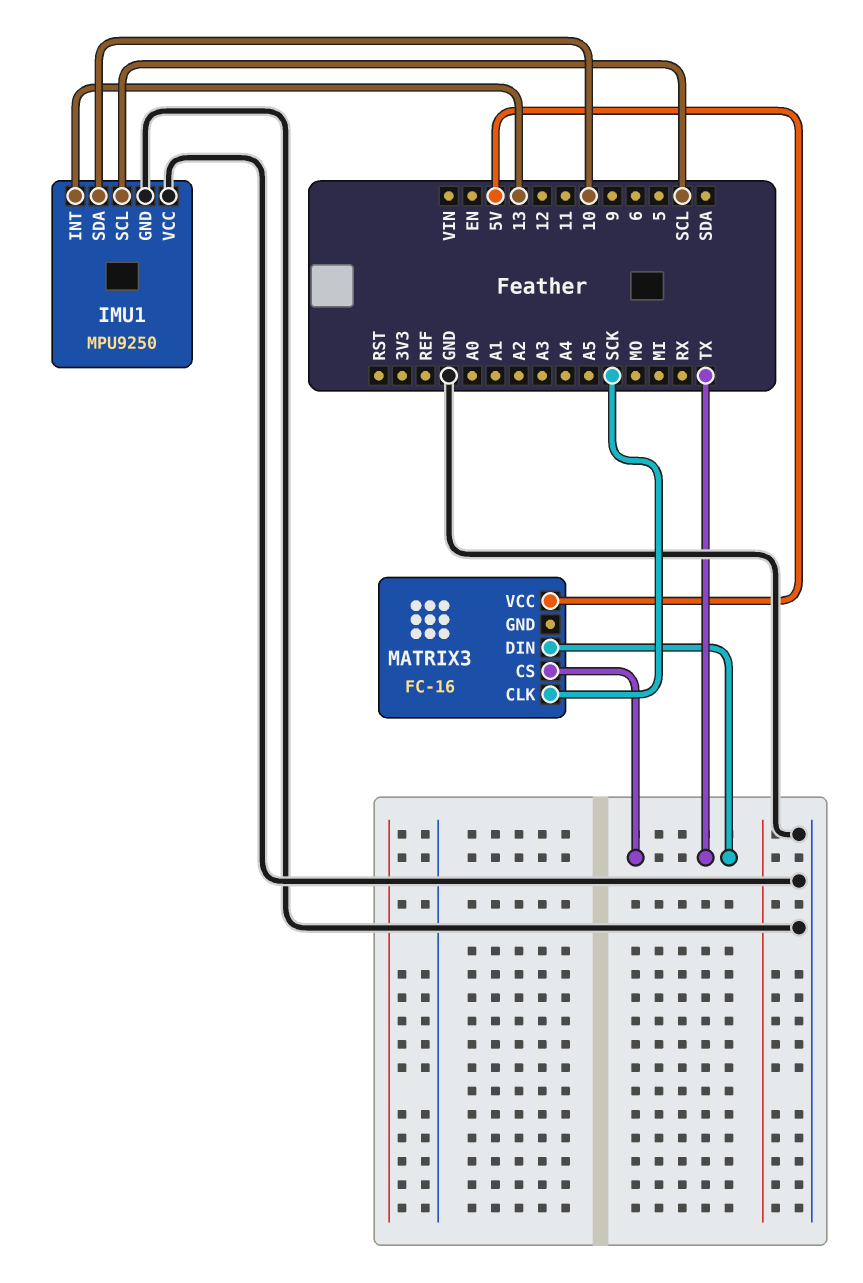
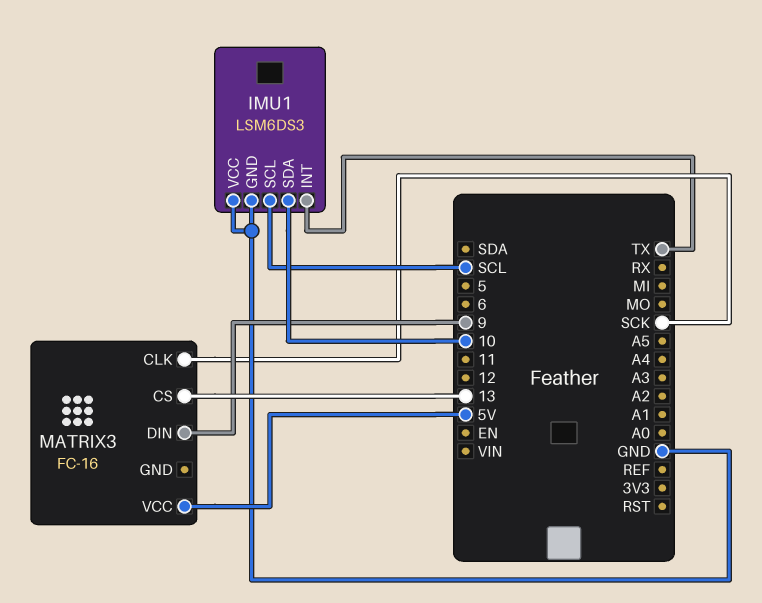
IMU1: MPU9250 -> LSM6DS3
IMU1 pin INT: 13 -> TX
MATRIX3 pin CS: TX -> 13
MATRIX3 pin DIN: TX -> 9

